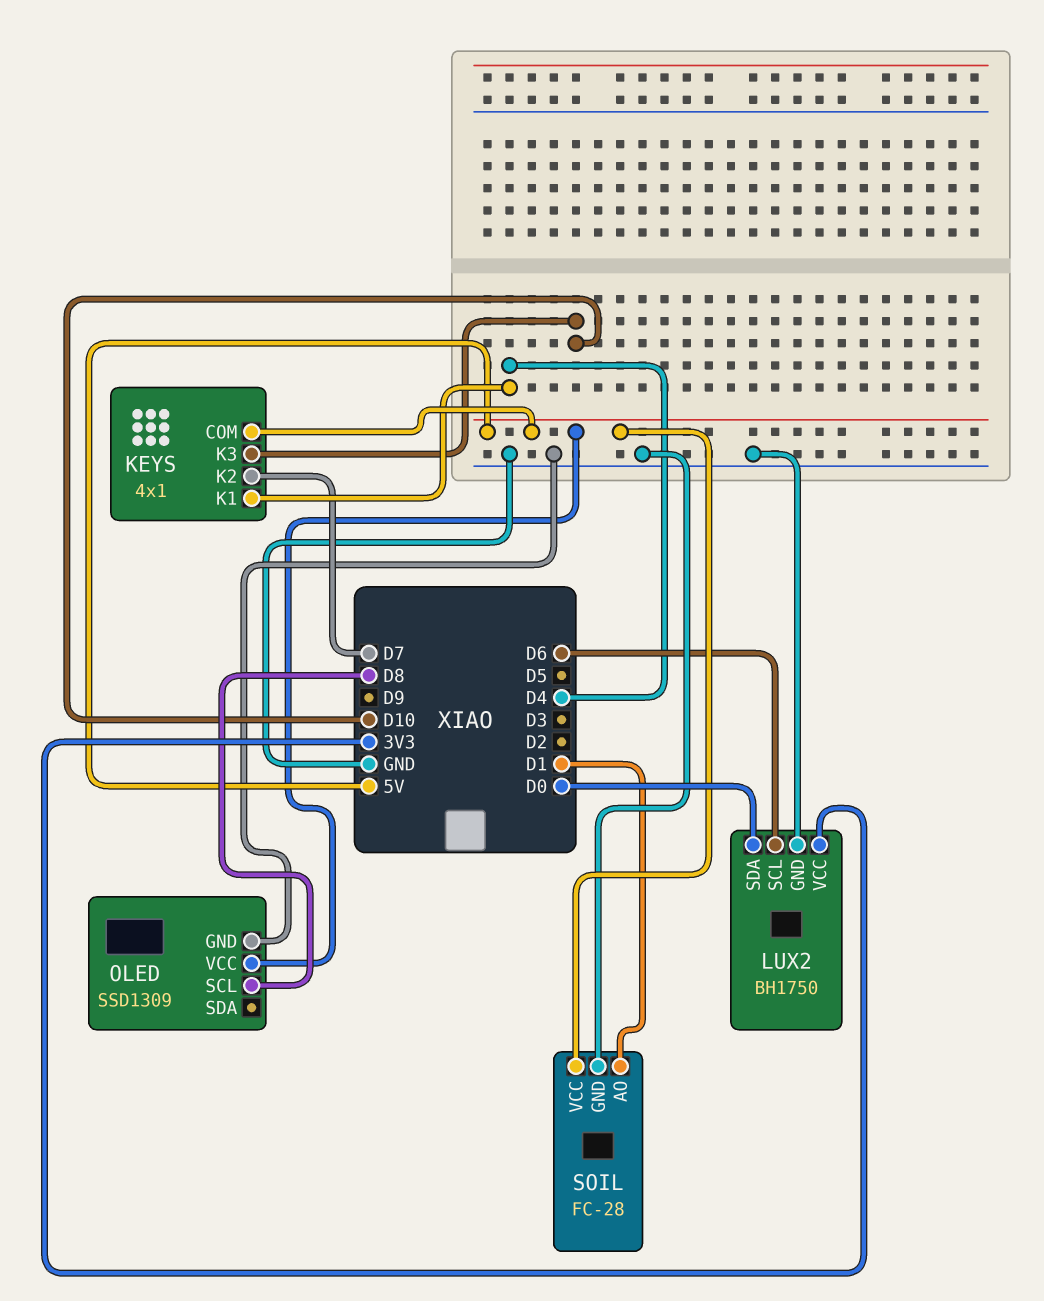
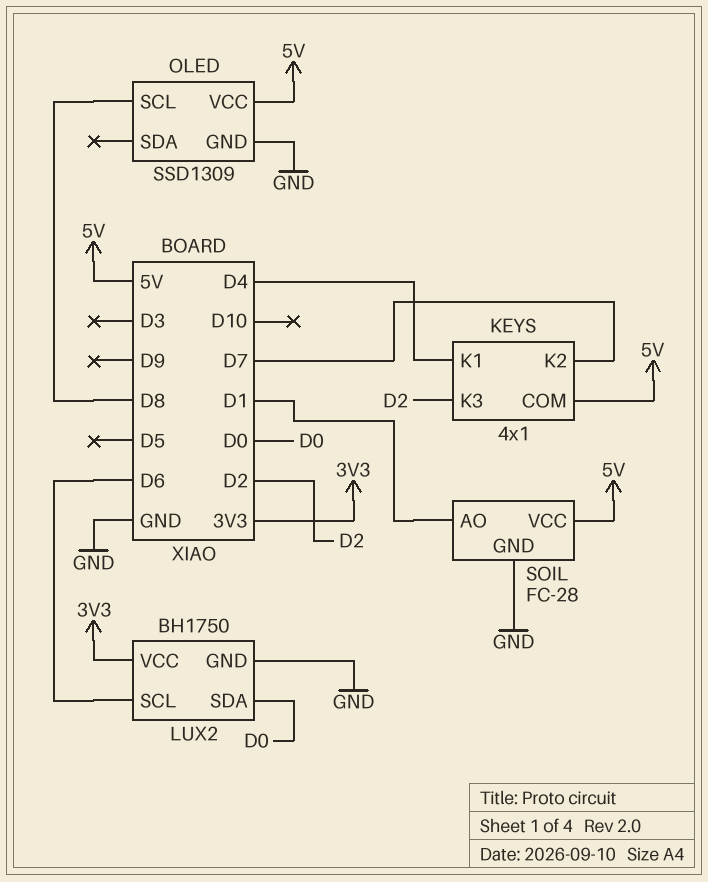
KEYS pin K3: D10 -> D2

